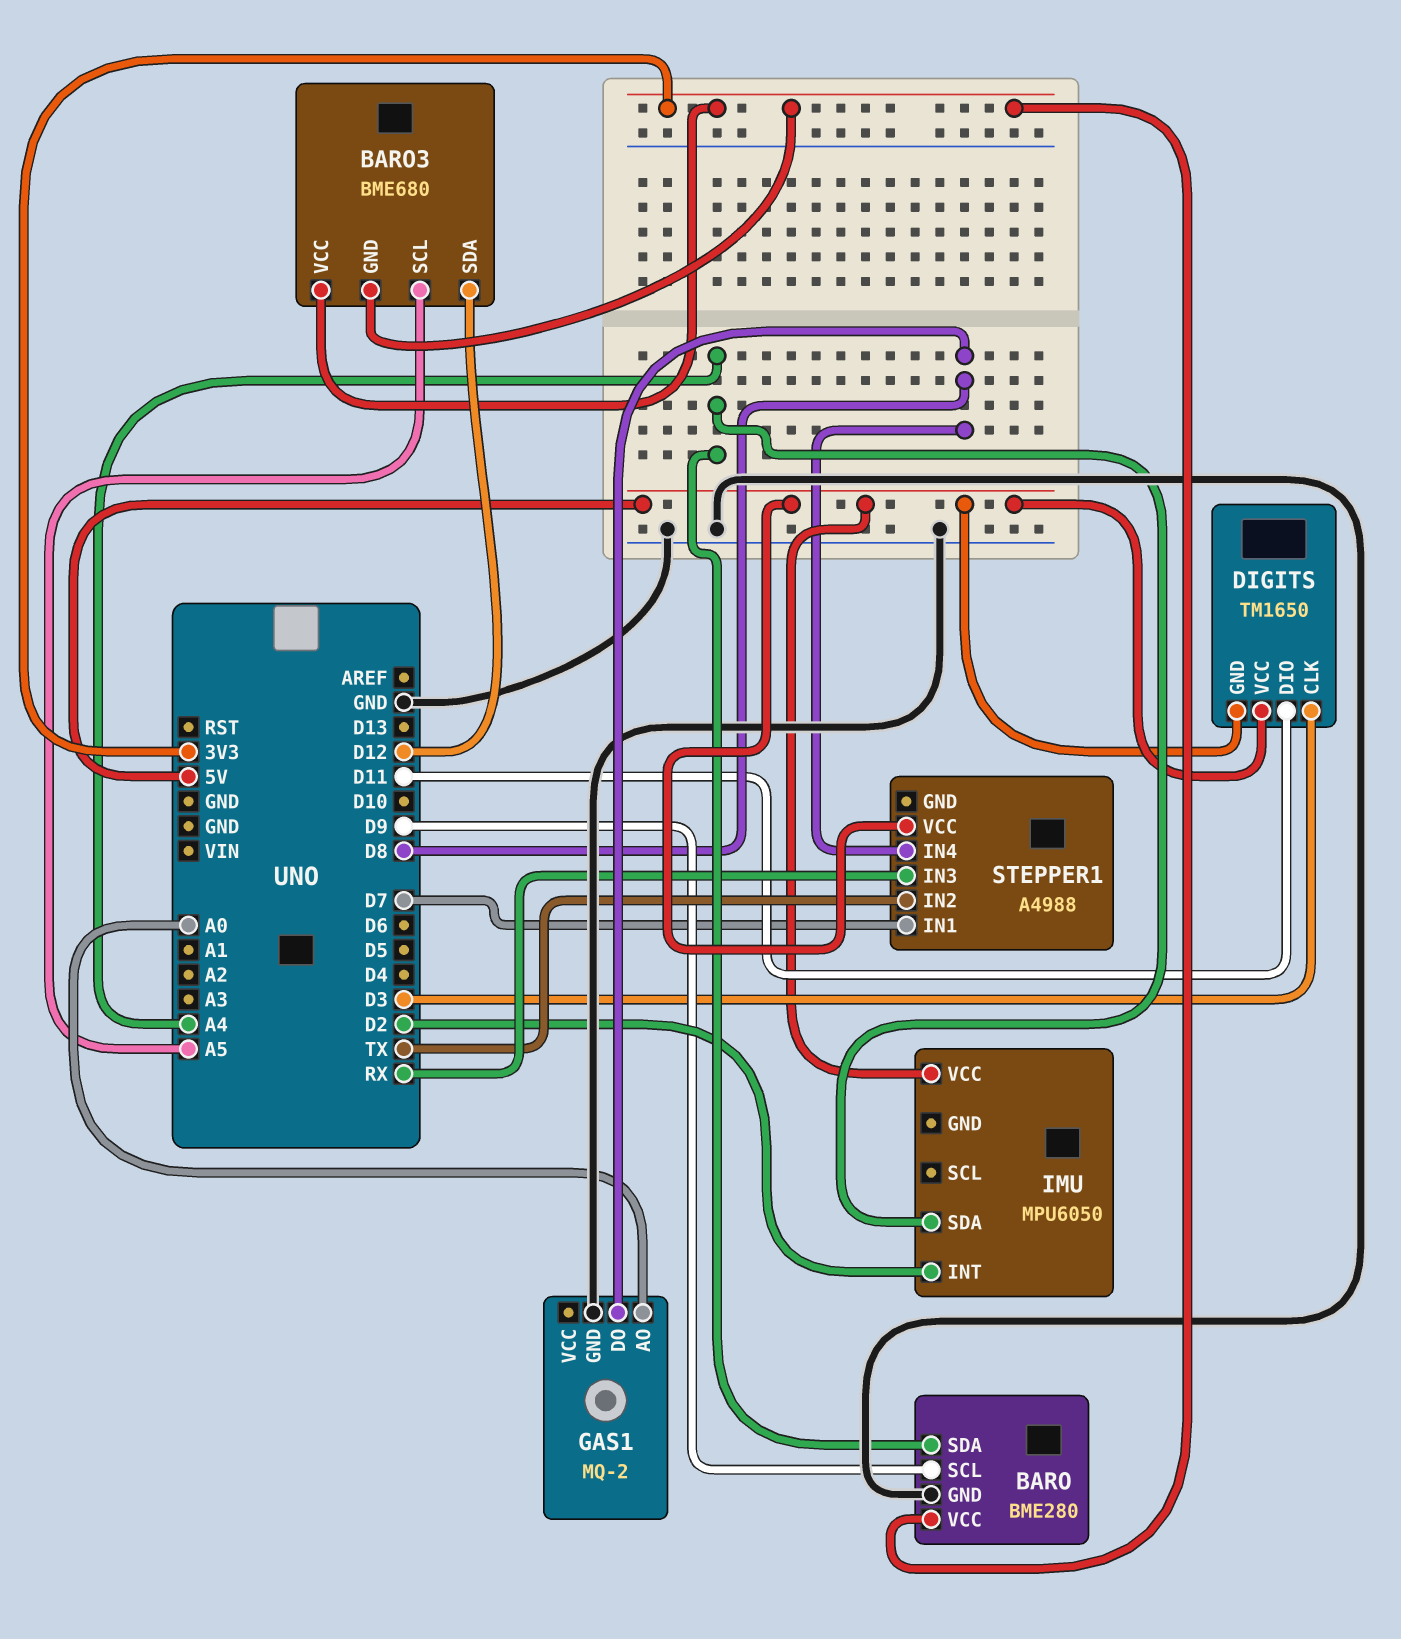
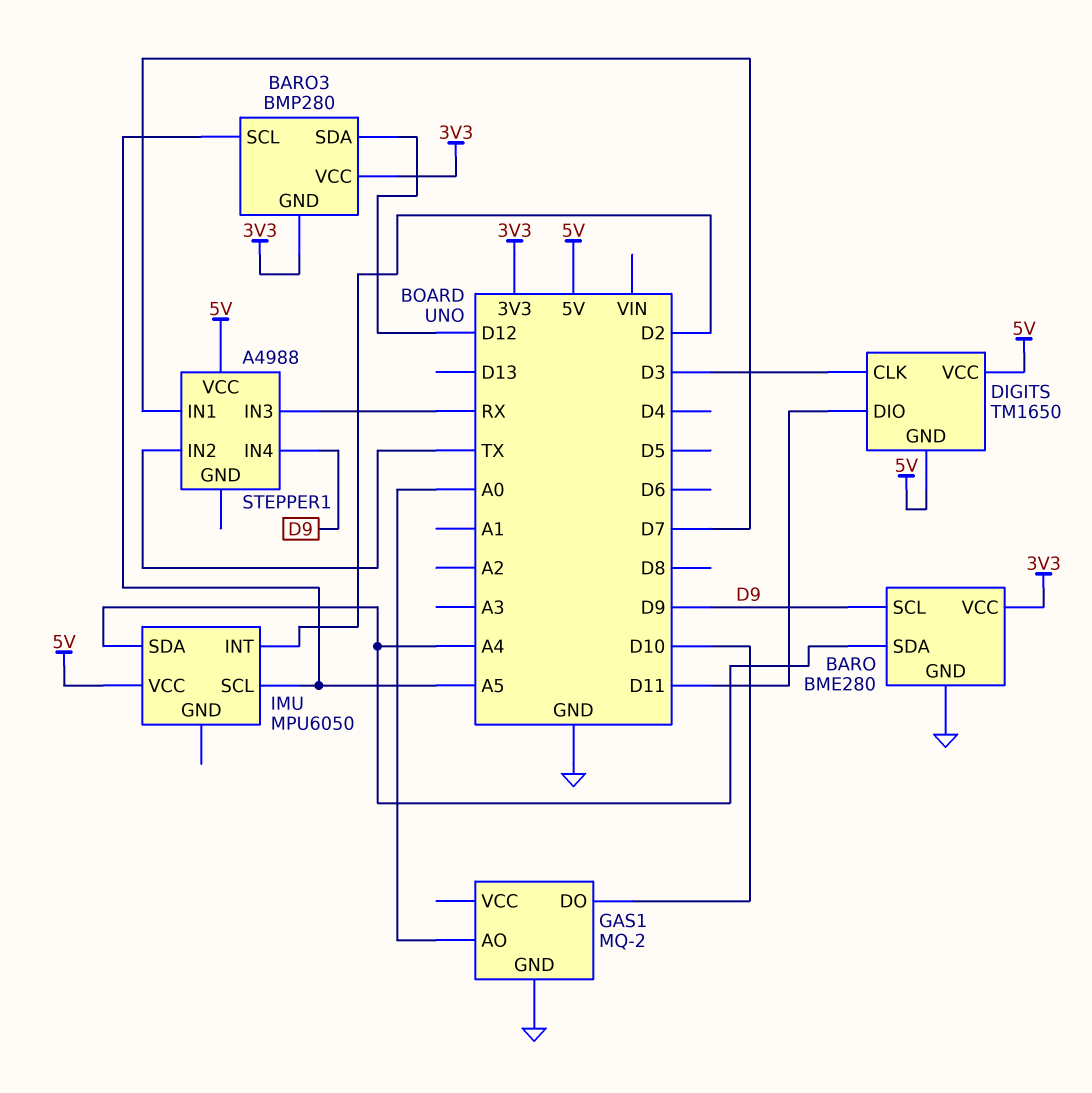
BARO3: BME680 -> BMP280
GAS1 pin DO: D8 -> D10
IMU pin SCL: none -> A5
STEPPER1 pin IN4: D8 -> D9

